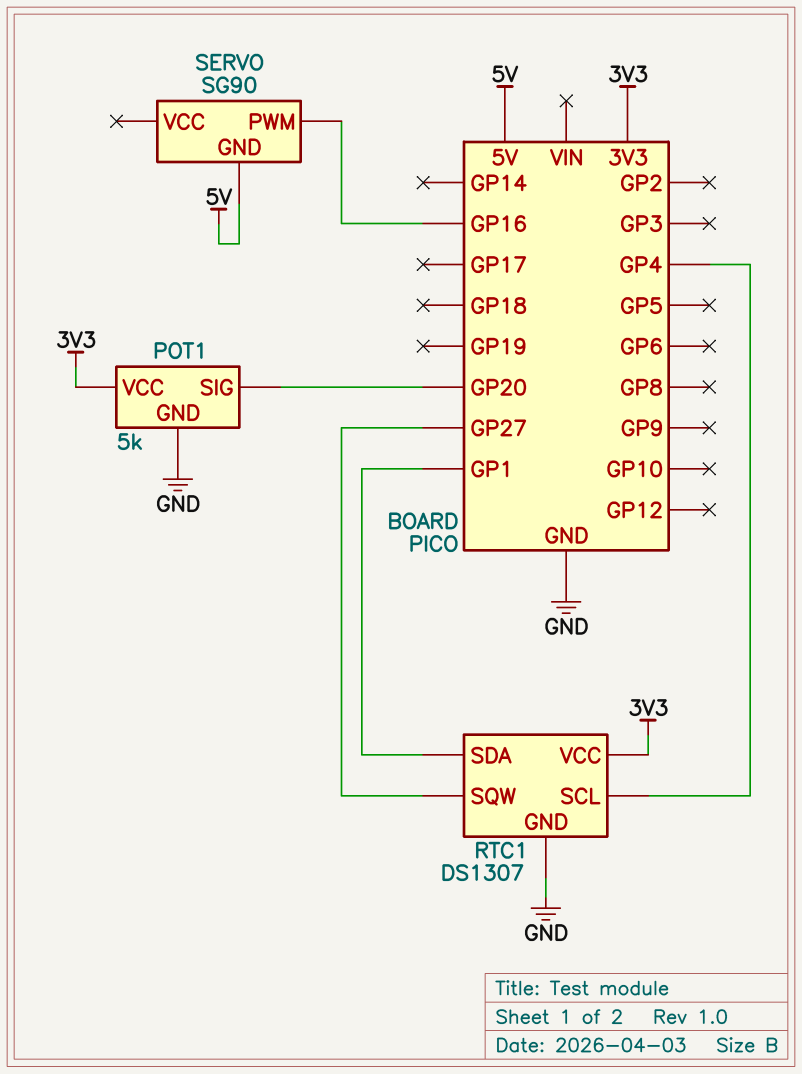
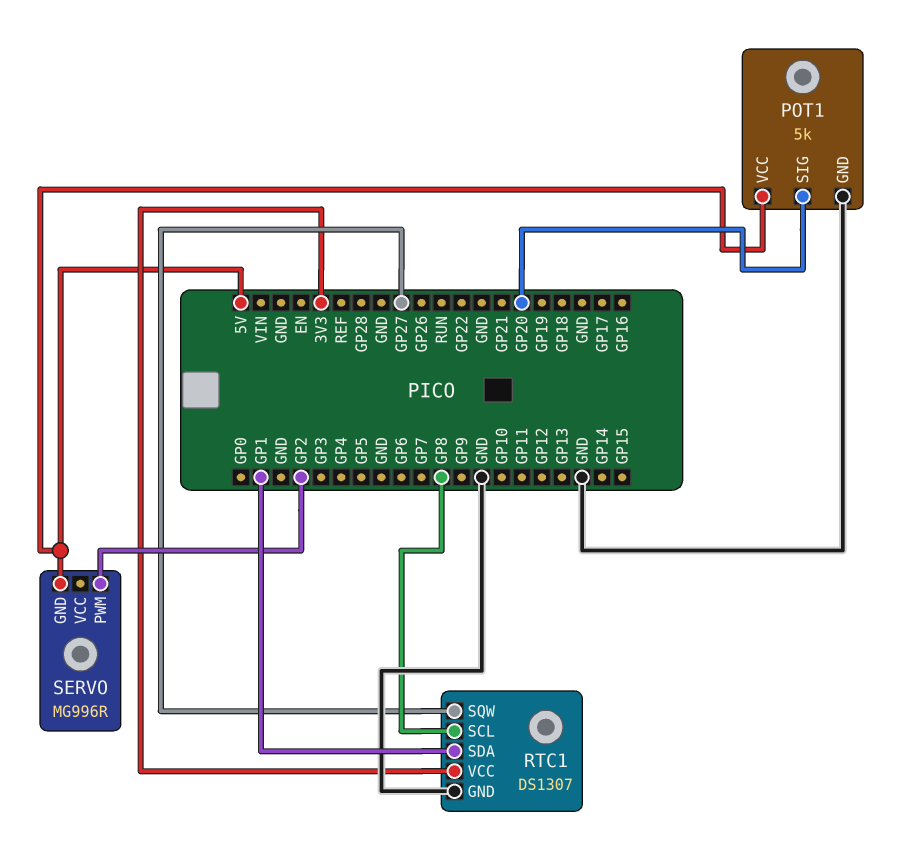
POT1 pin VCC: 3V3 -> 5V
RTC1 pin SCL: GP4 -> GP8
SERVO: SG90 -> MG996R
SERVO pin PWM: GP16 -> GP2

